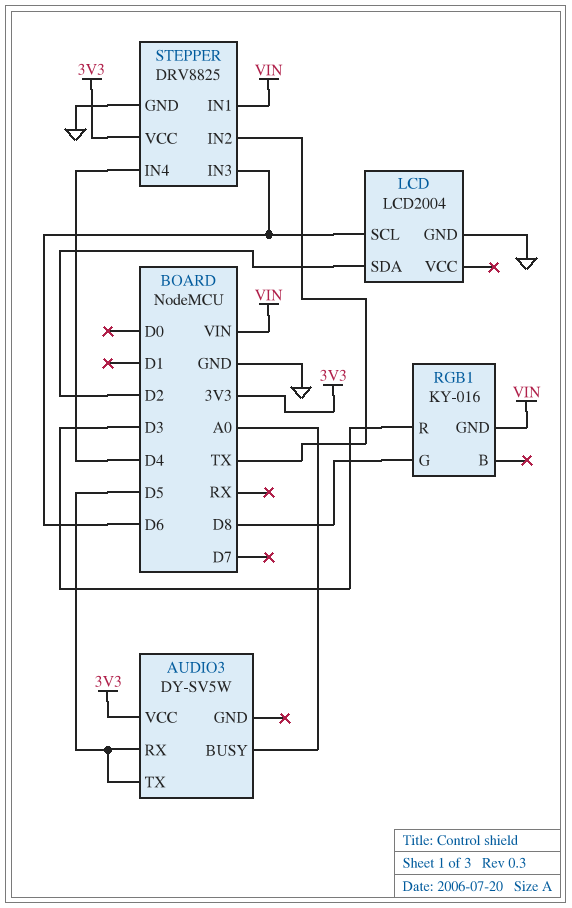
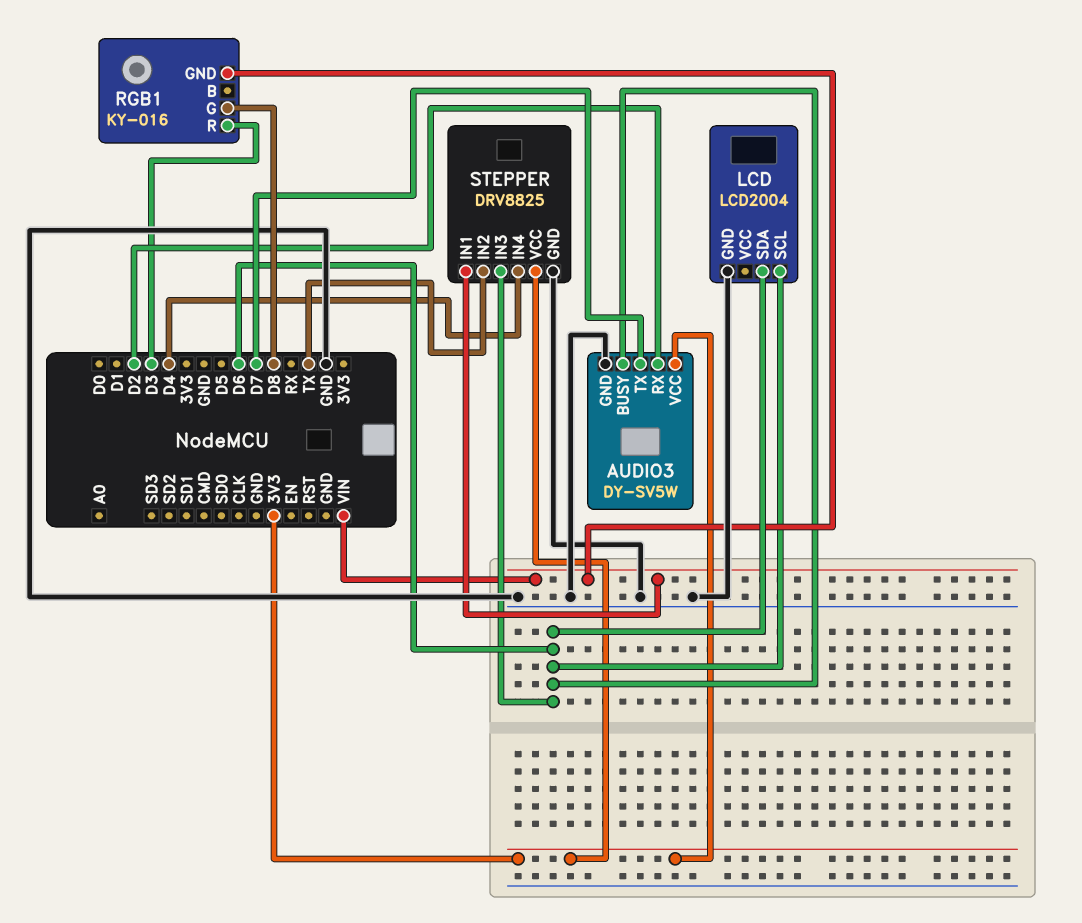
AUDIO3 pin BUSY: A0 -> D6
AUDIO3 pin GND: none -> GND
AUDIO3 pin RX: D5 -> D2
AUDIO3 pin TX: D5 -> D7
LCD pin SDA: D2 -> D6

